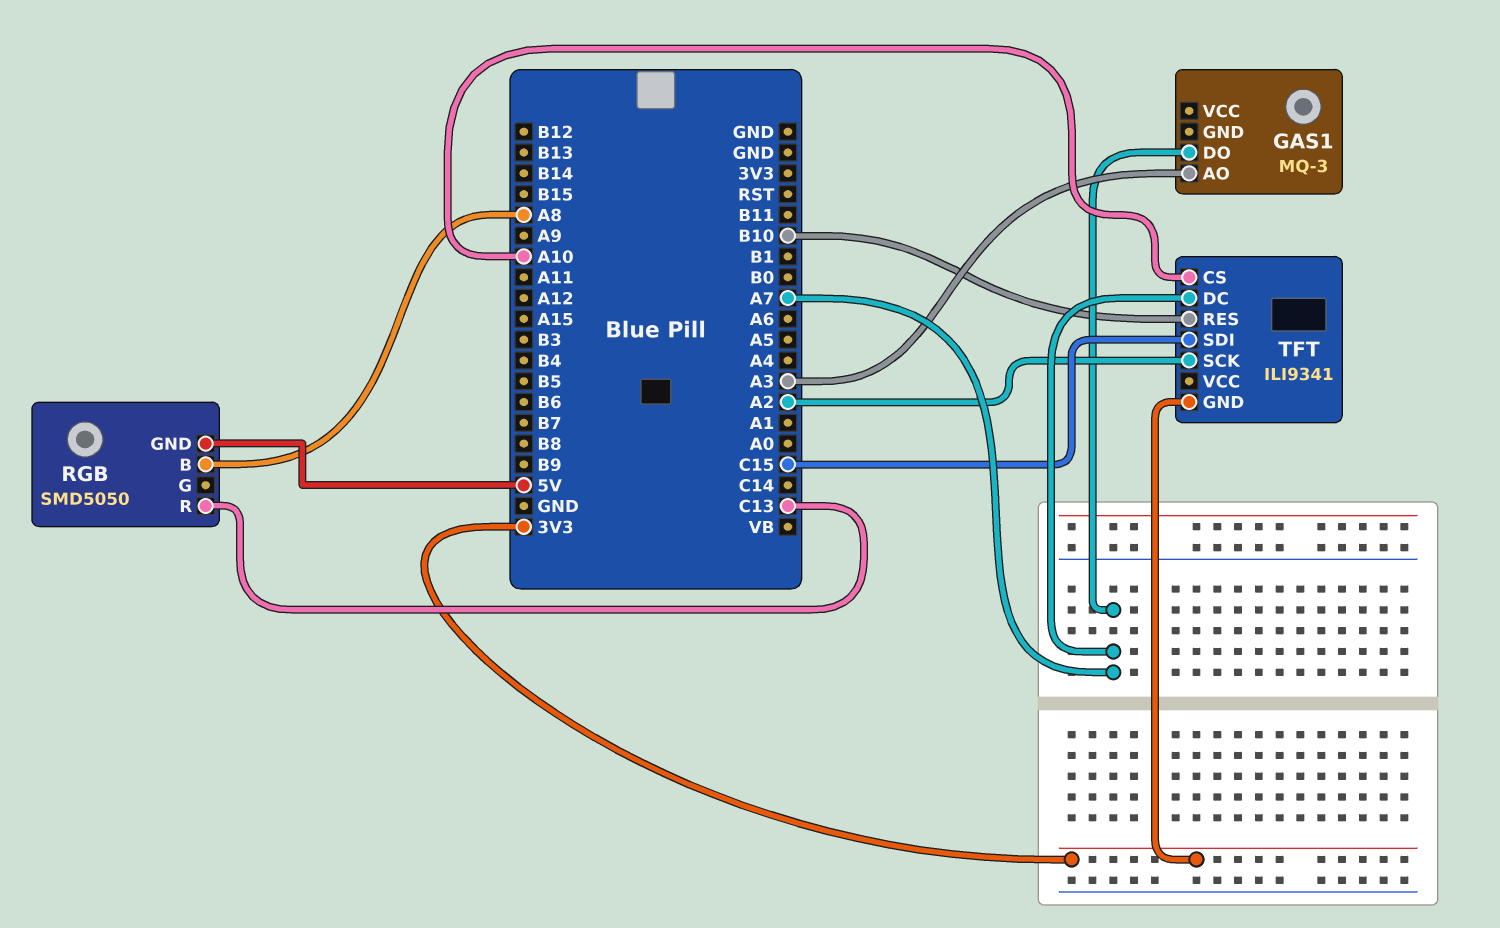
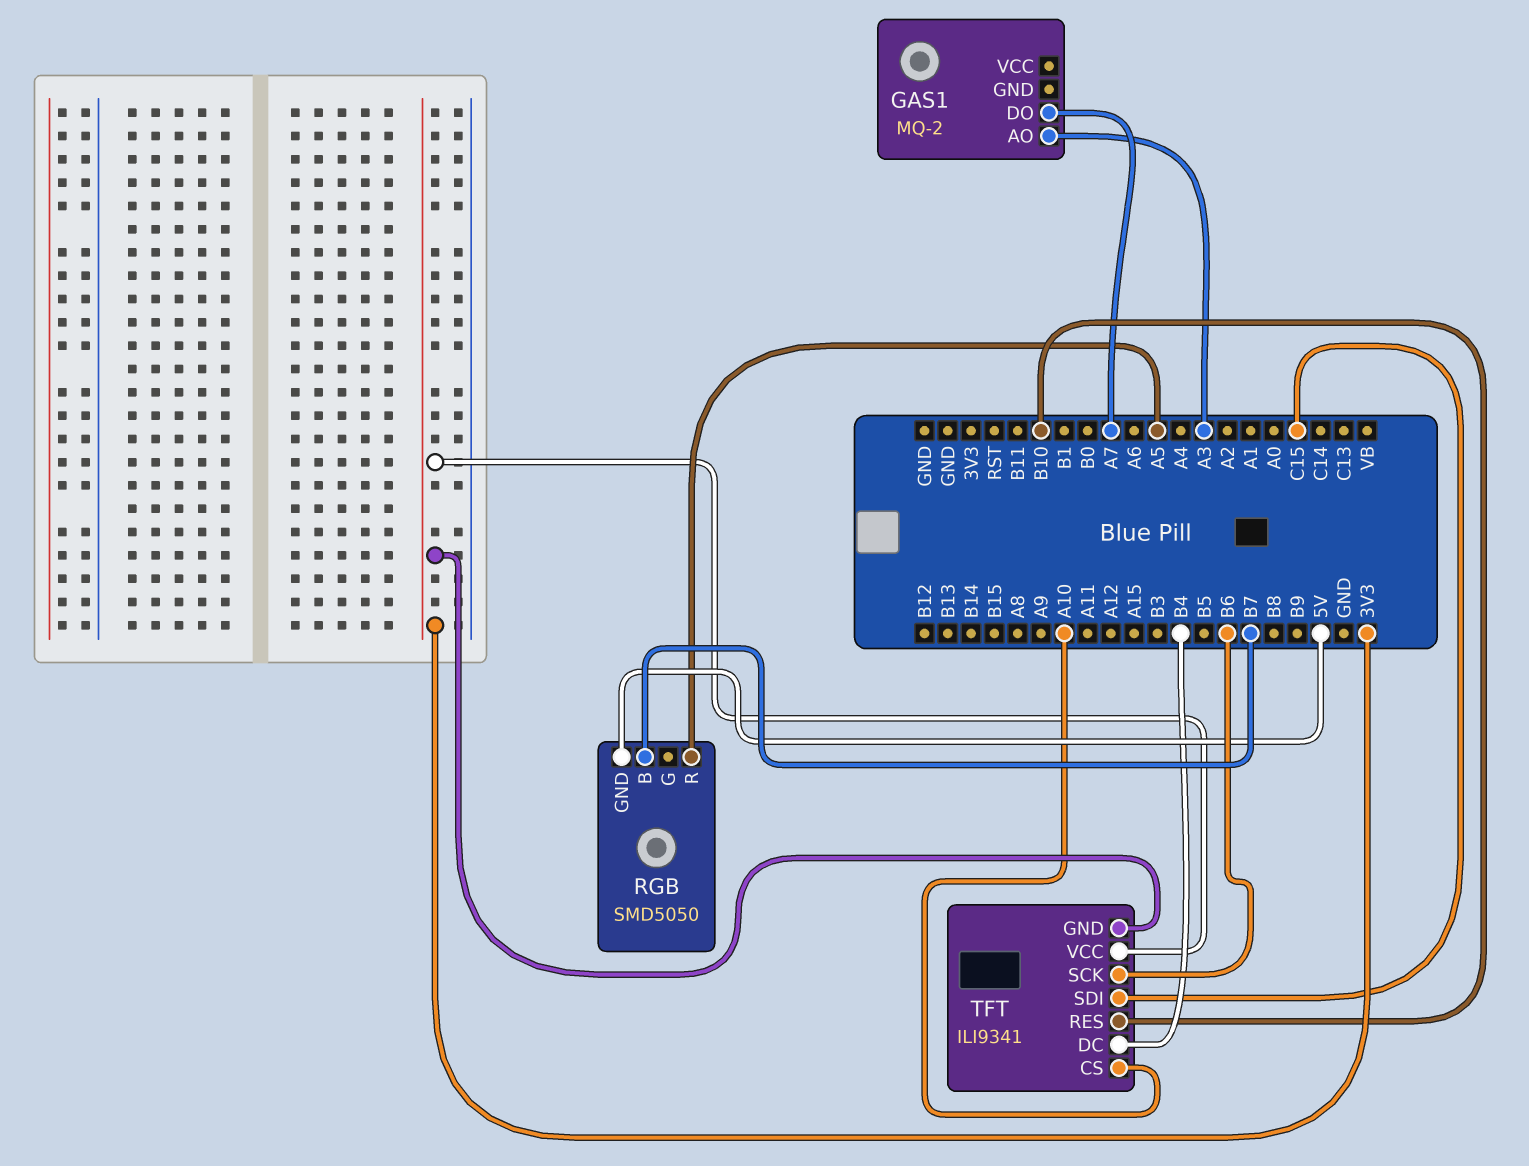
GAS1: MQ-3 -> MQ-2
RGB pin B: A8 -> B7
RGB pin R: C13 -> A5
TFT pin DC: A7 -> B4
TFT pin SCK: A2 -> B6
TFT pin VCC: none -> 3V3

